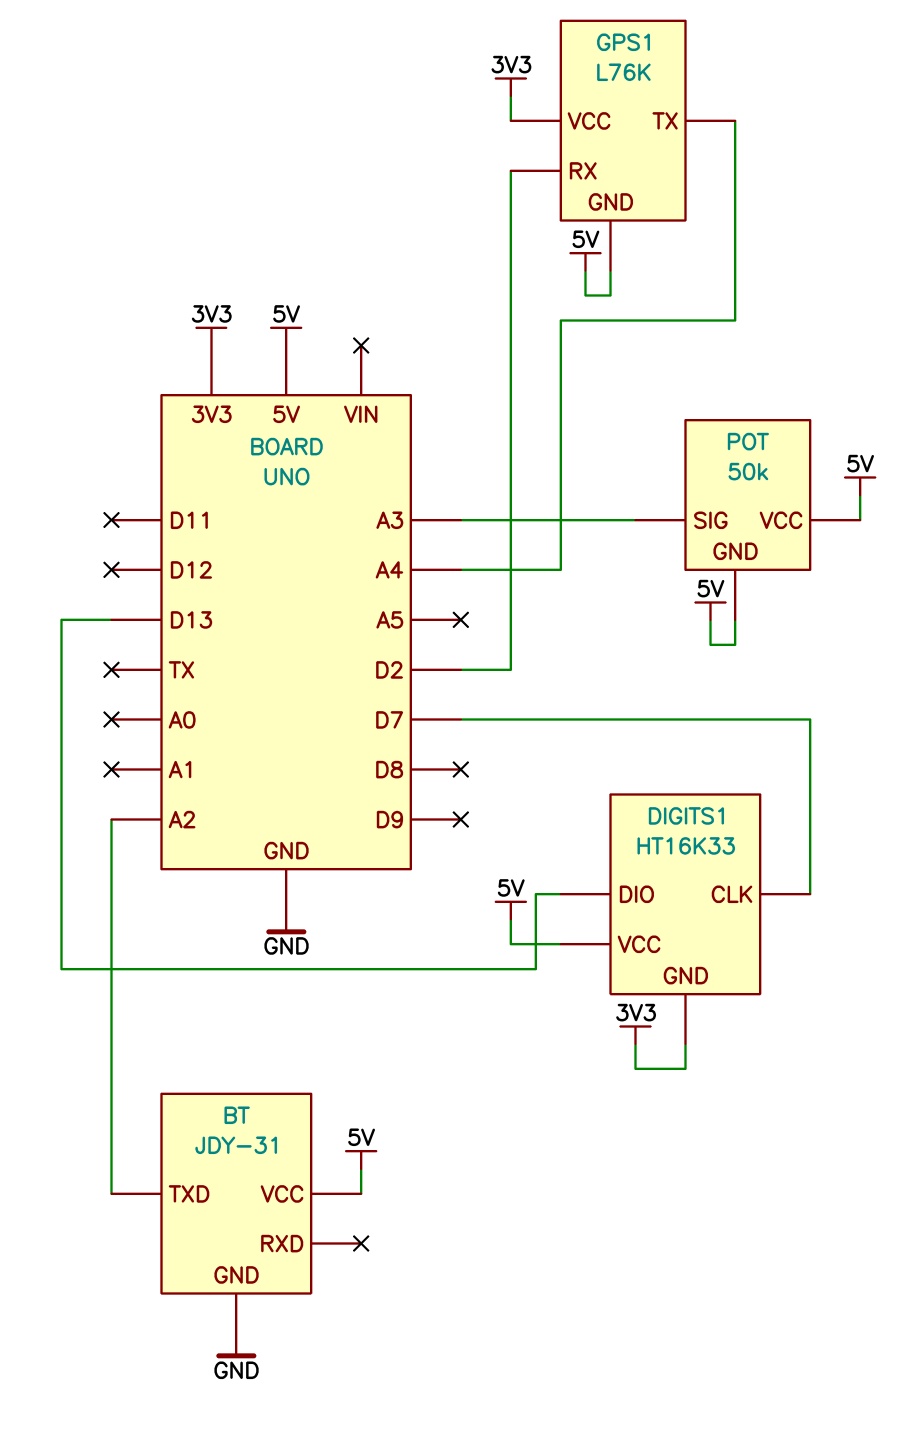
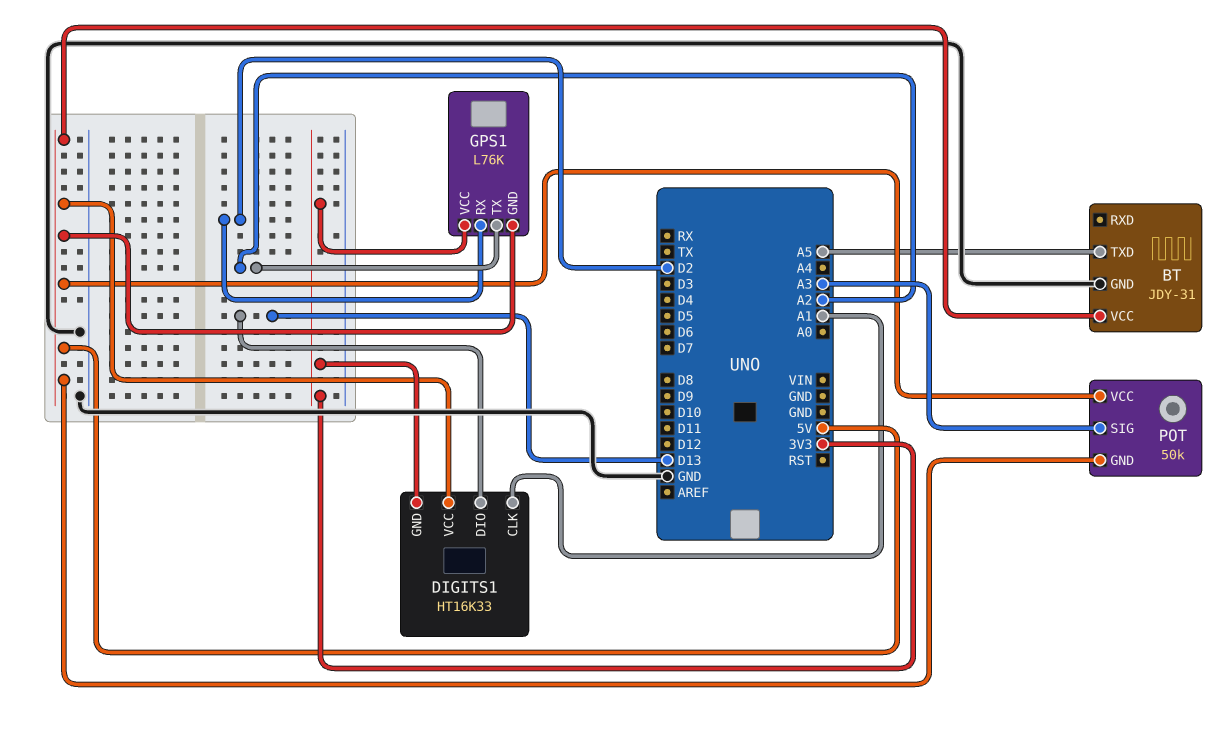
BT pin TXD: A2 -> A5
DIGITS1 pin CLK: D7 -> A1
GPS1 pin TX: A4 -> A2

